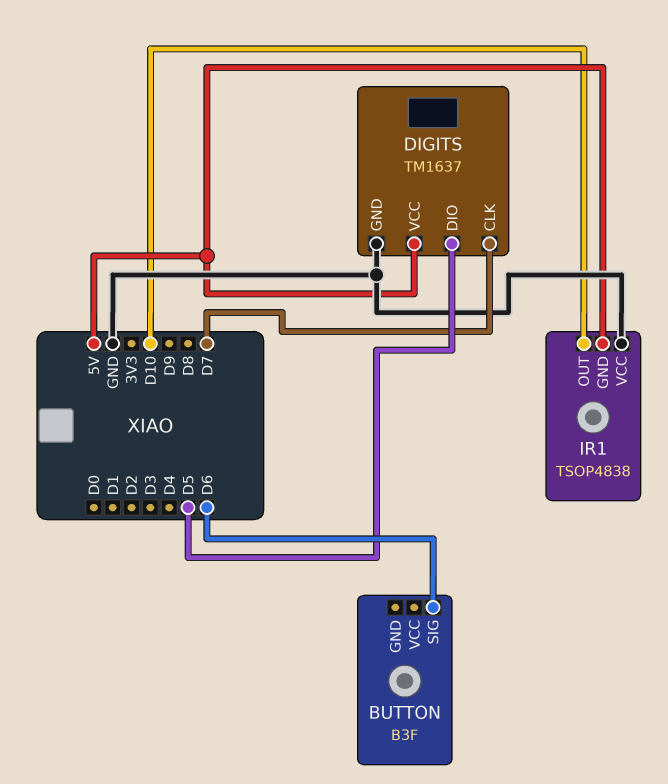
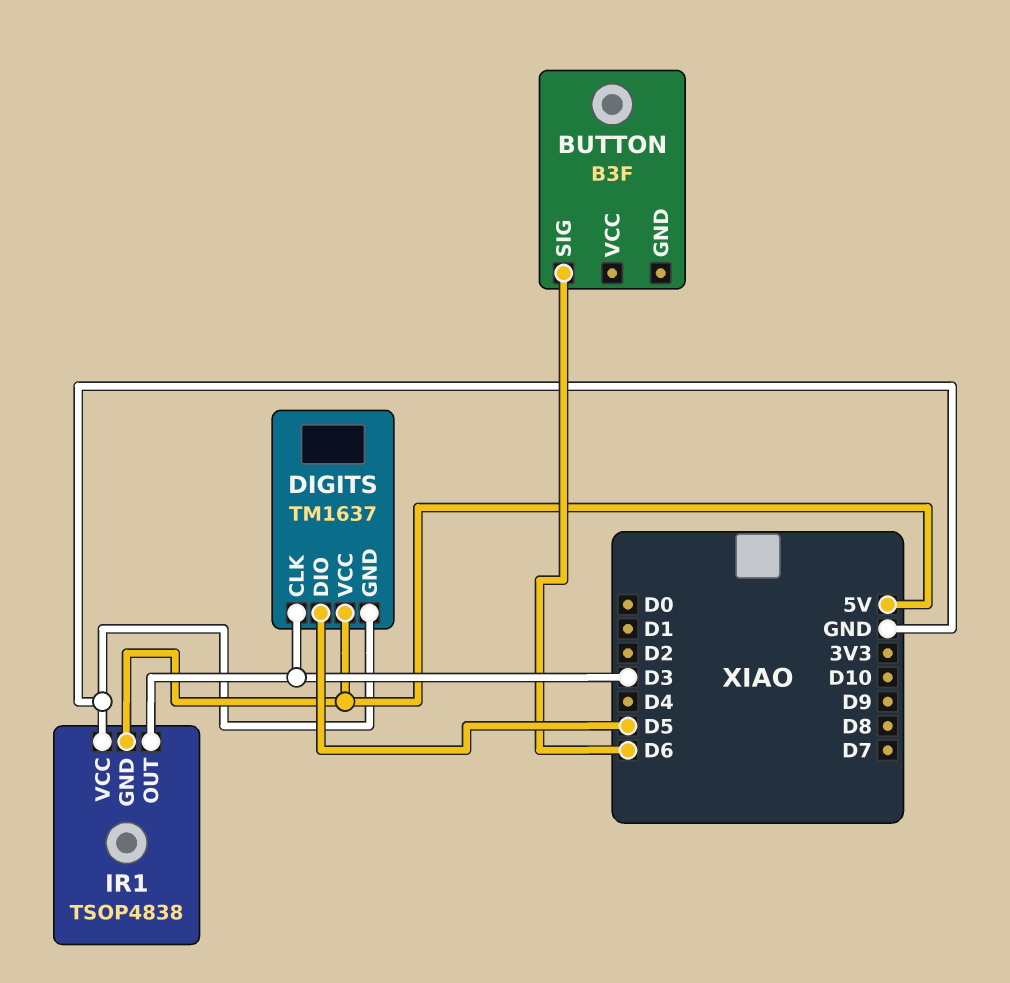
DIGITS pin CLK: D7 -> D3
IR1 pin OUT: D10 -> D3

